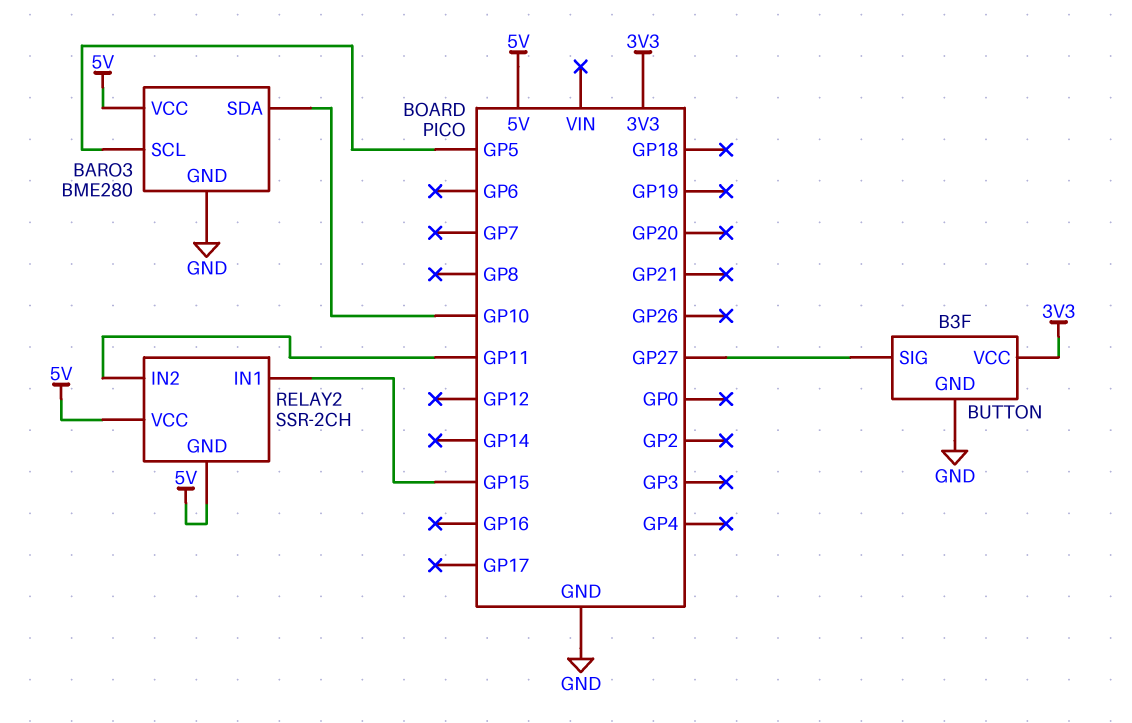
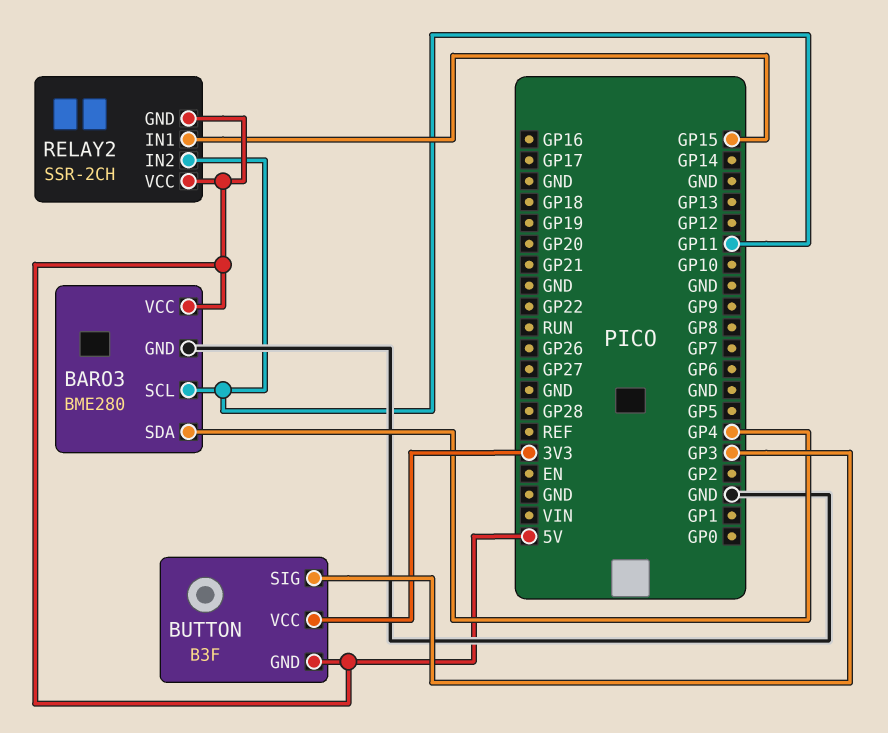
BARO3 pin SCL: GP5 -> GP11
BARO3 pin SDA: GP10 -> GP4
BUTTON pin GND: GND -> 5V
BUTTON pin SIG: GP27 -> GP3

